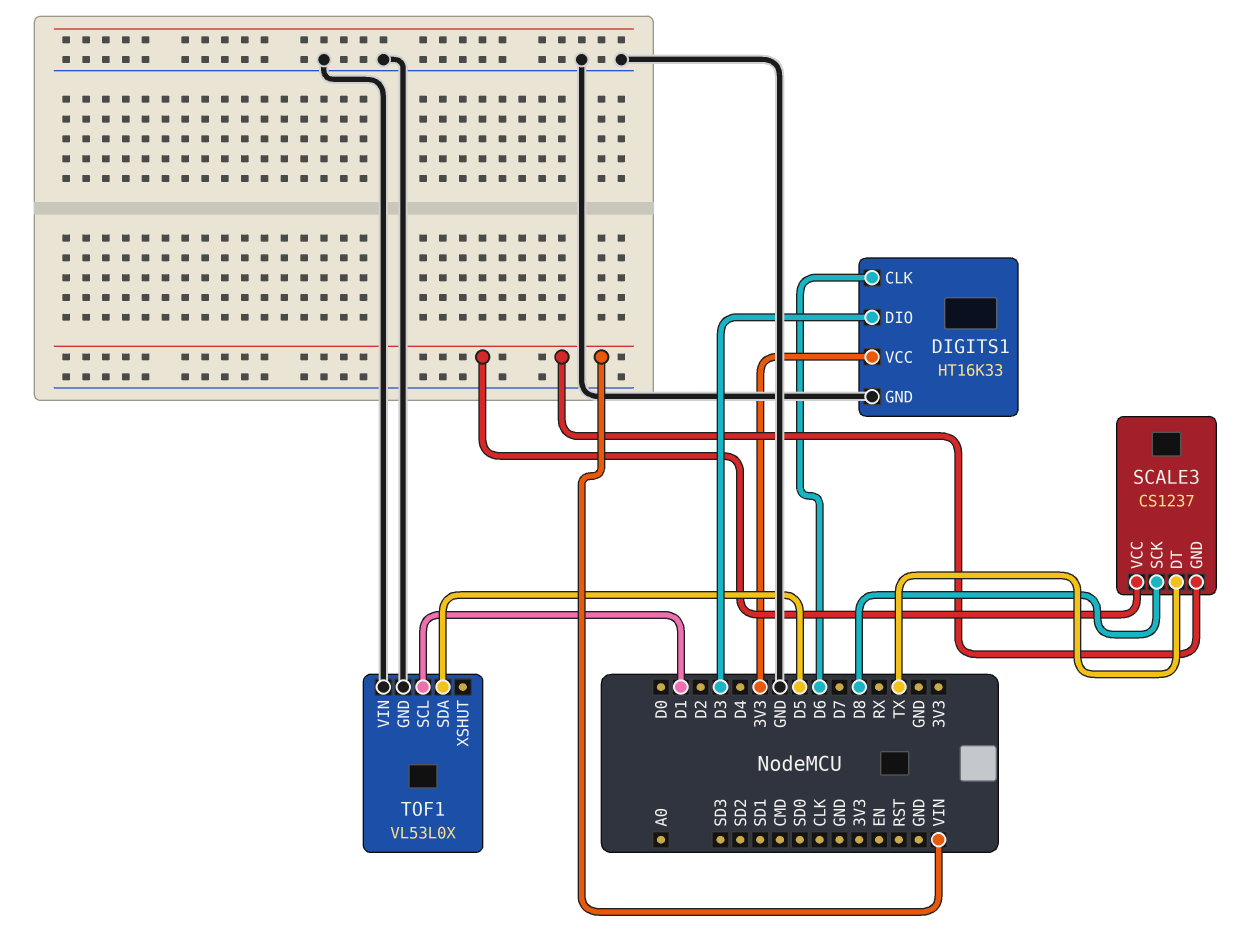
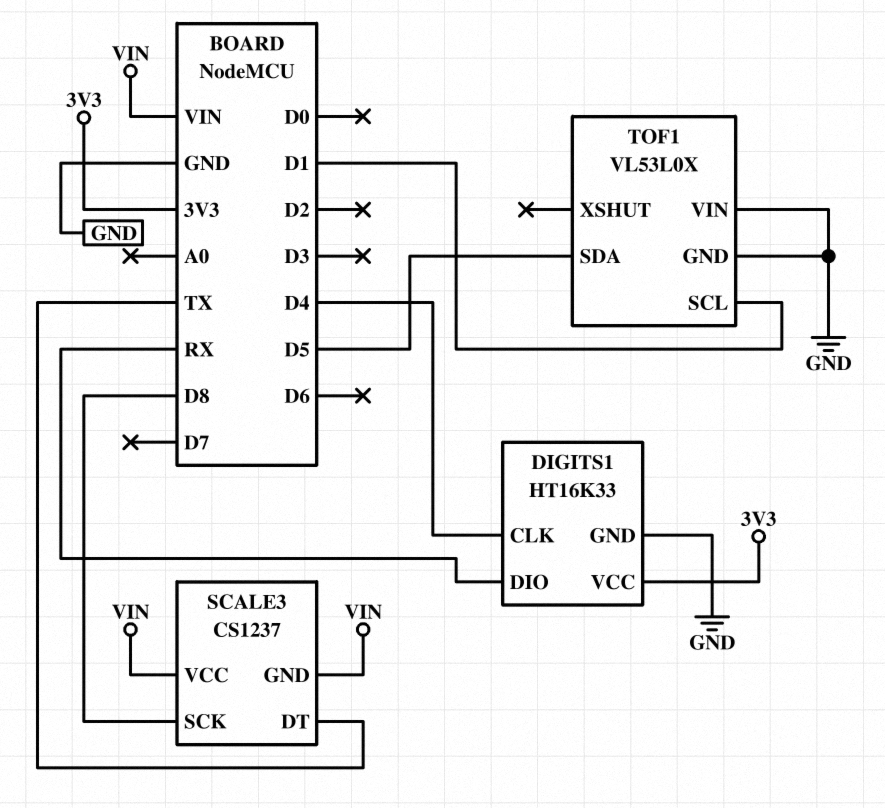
DIGITS1 pin CLK: D6 -> D4
DIGITS1 pin DIO: D3 -> RX

